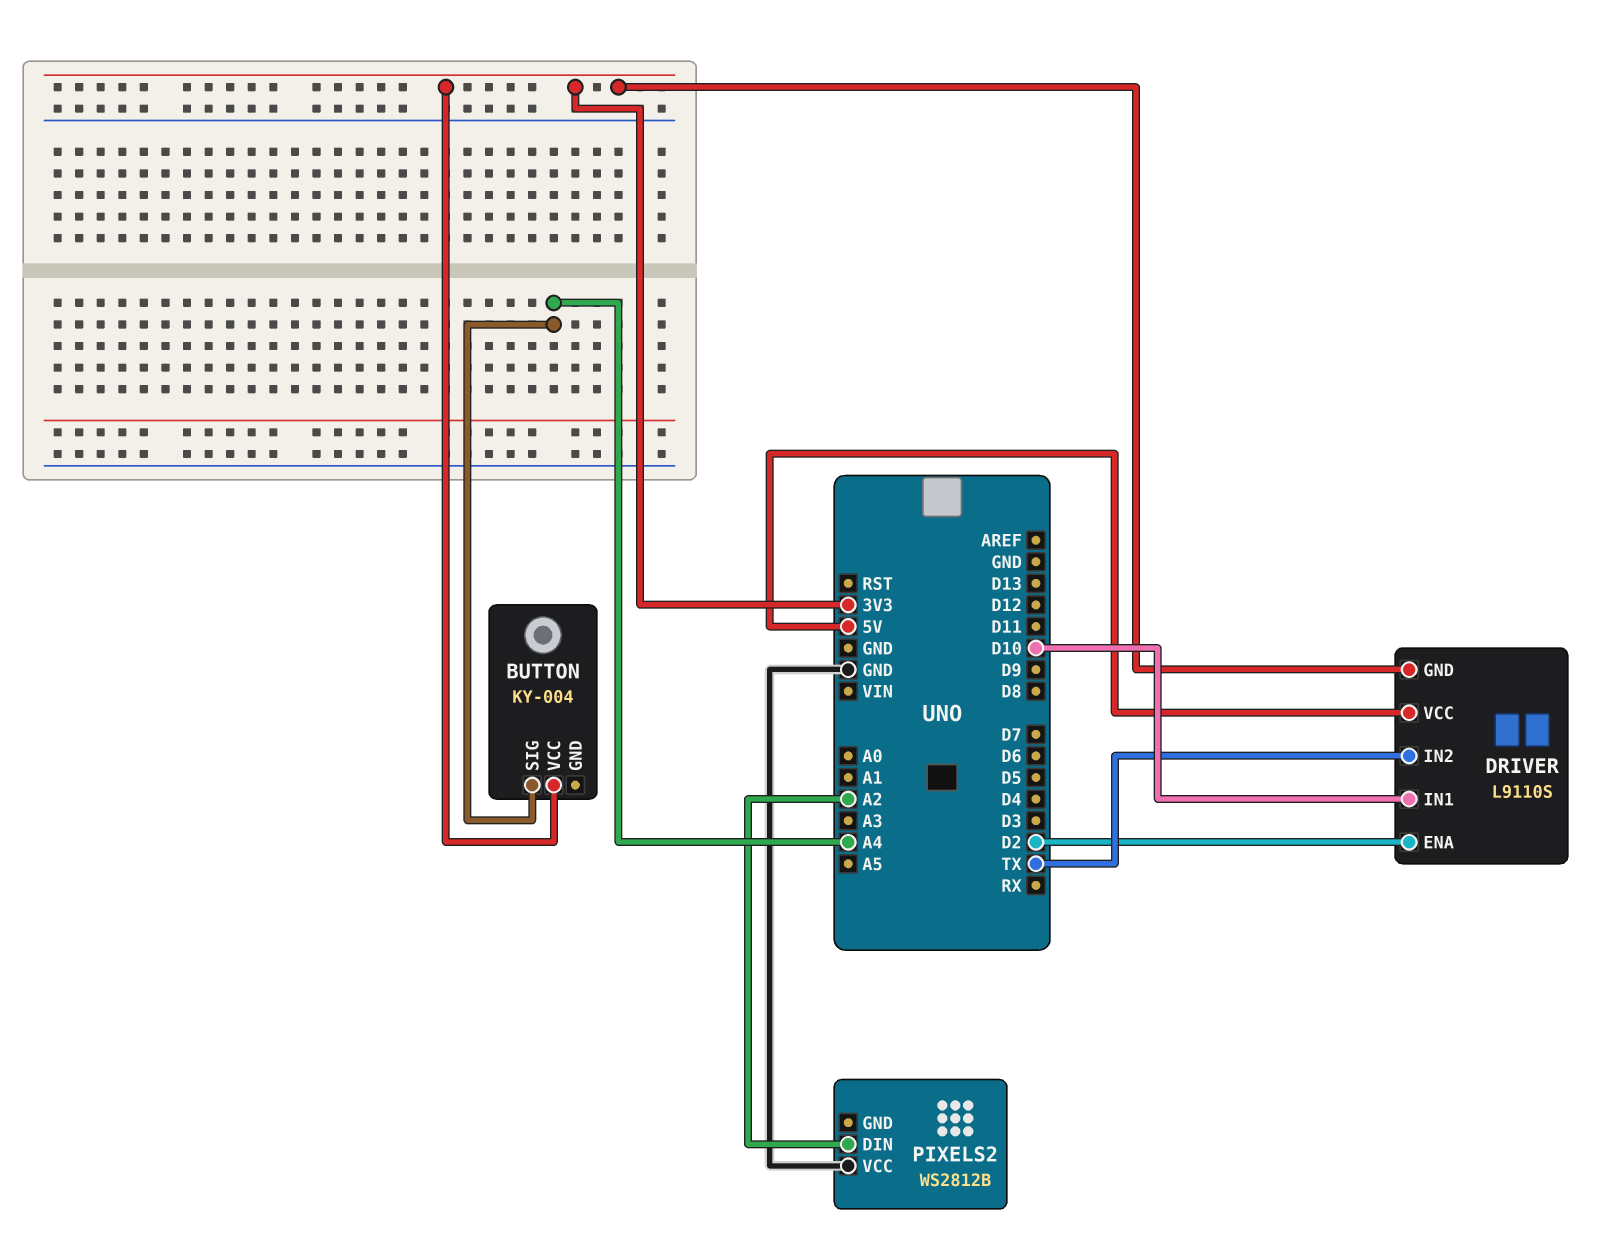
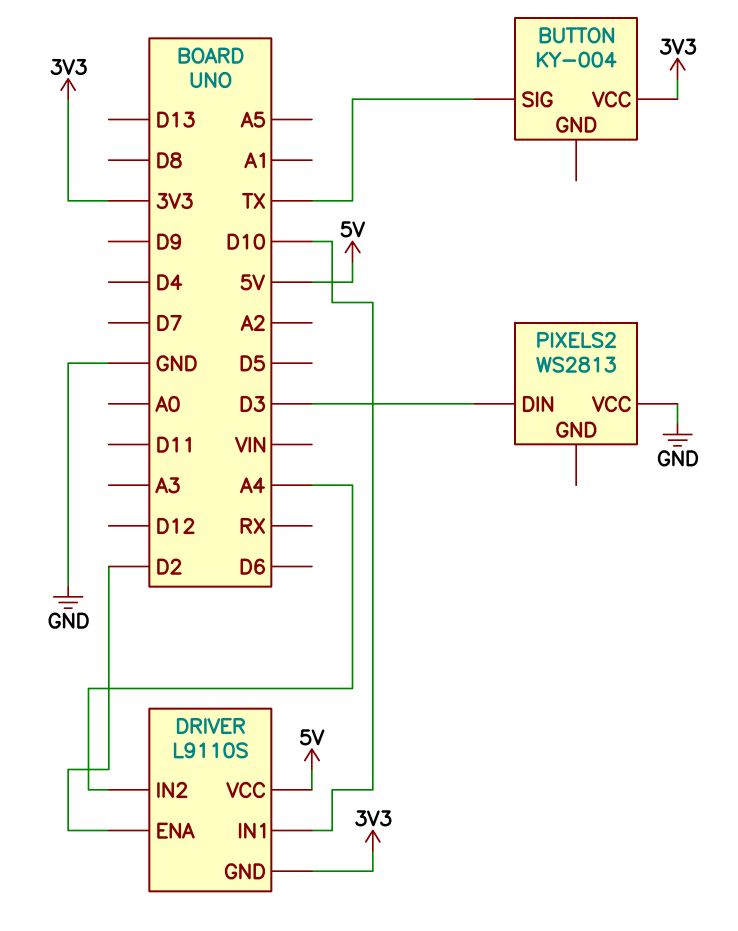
BUTTON pin SIG: A4 -> TX
DRIVER pin IN2: TX -> A4
PIXELS2: WS2812B -> WS2813
PIXELS2 pin DIN: A2 -> D3

